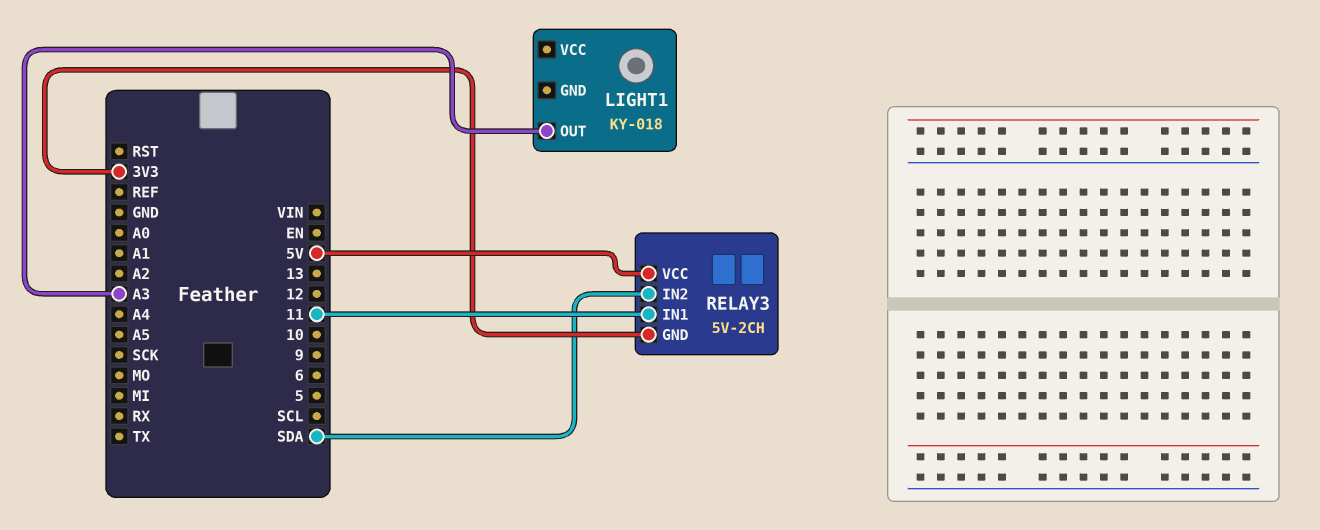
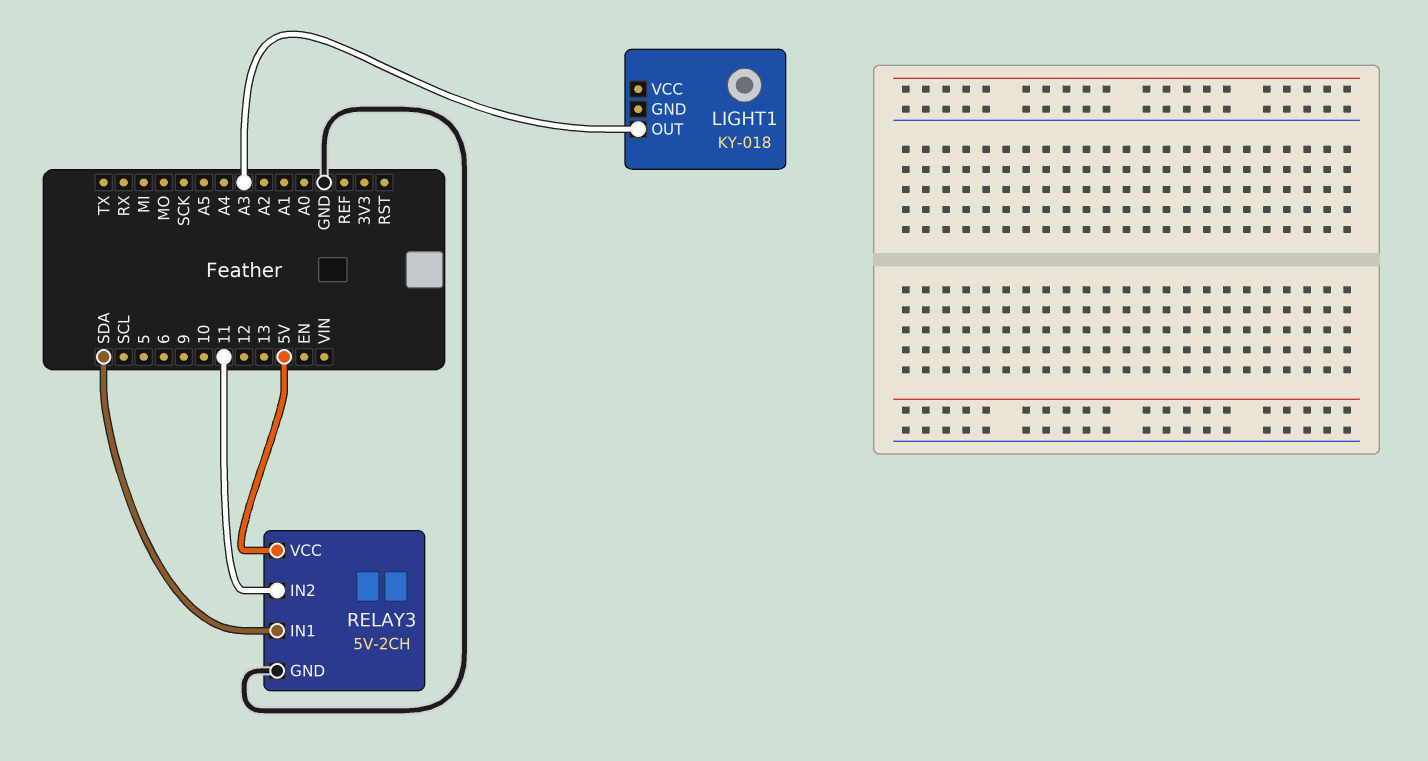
RELAY3 pin GND: 3V3 -> GND
RELAY3 pin IN1: 11 -> SDA
RELAY3 pin IN2: SDA -> 11

